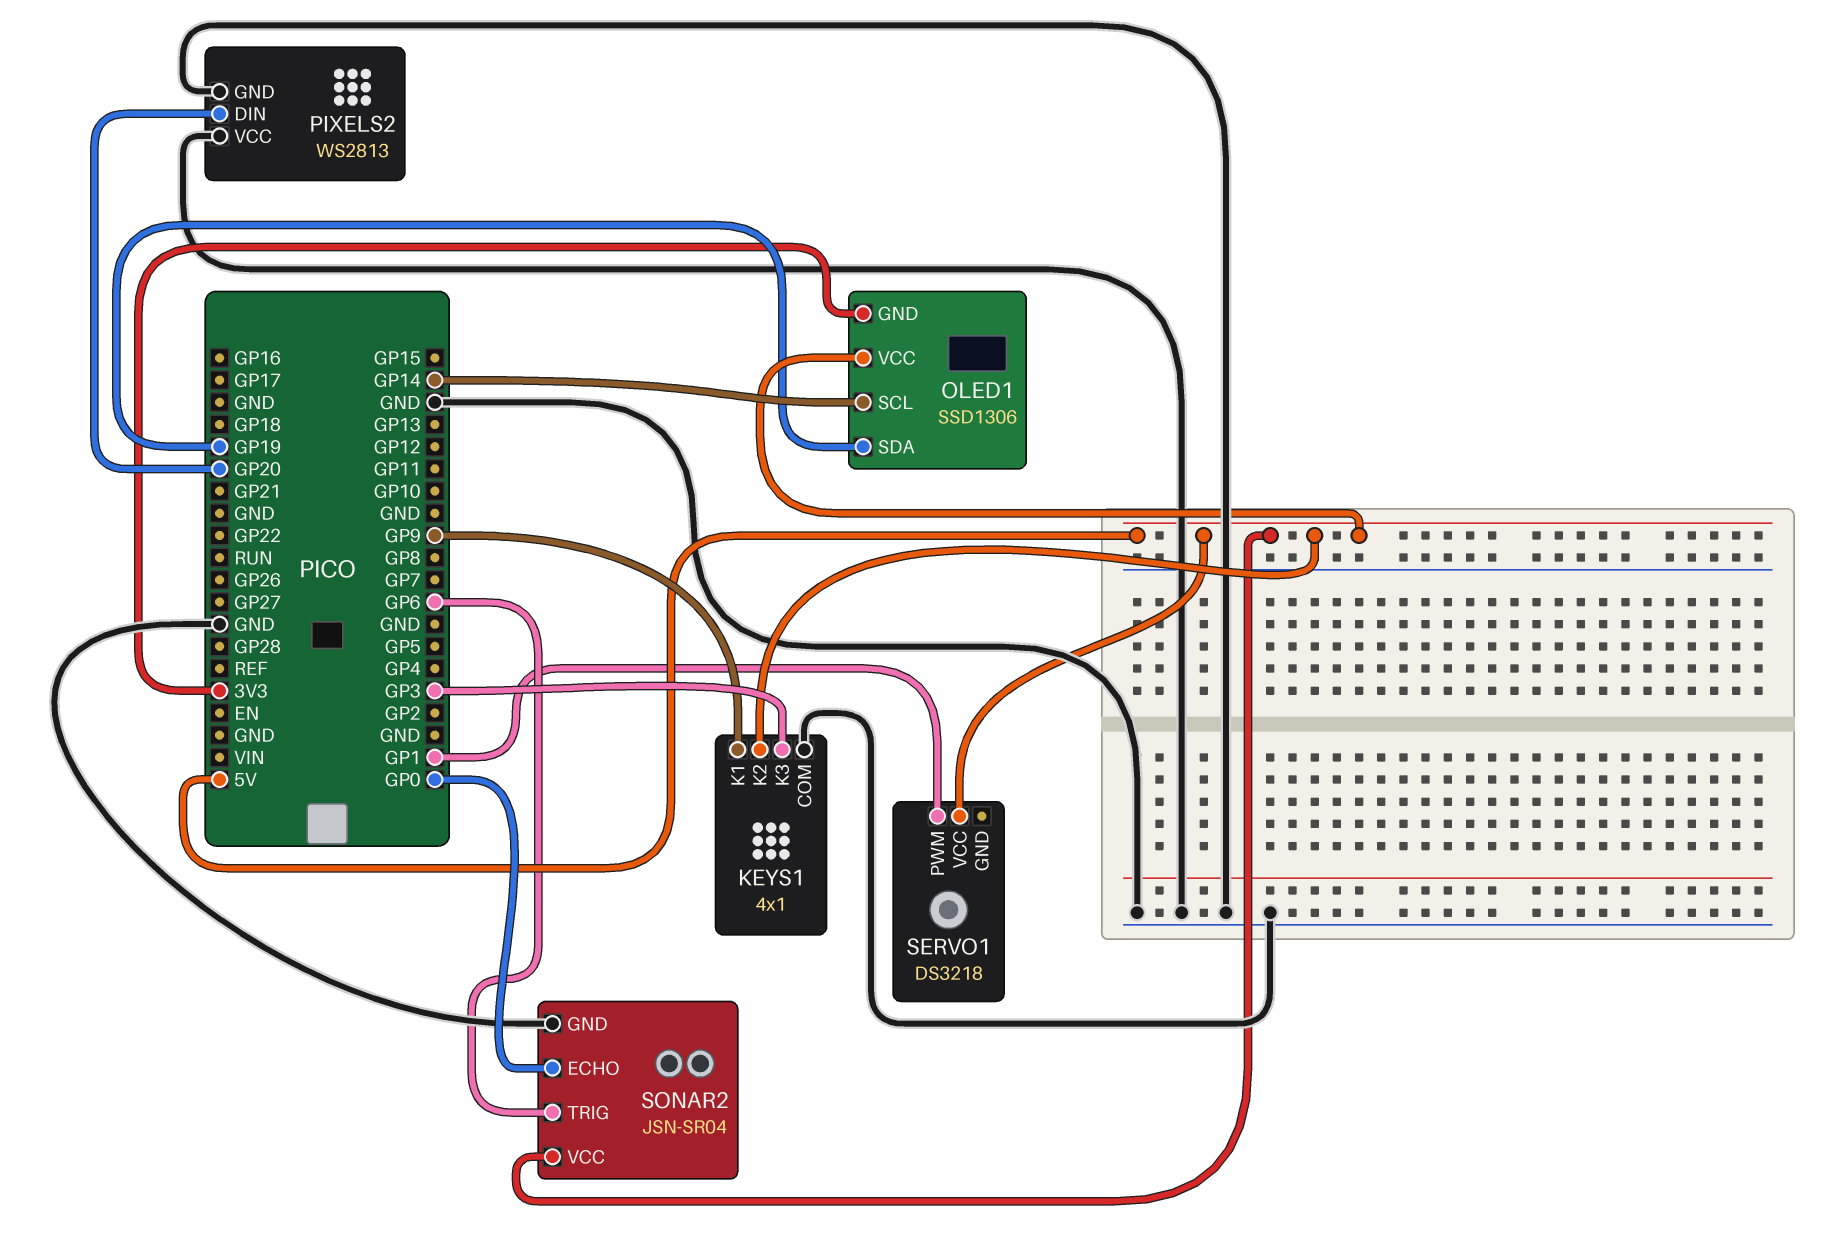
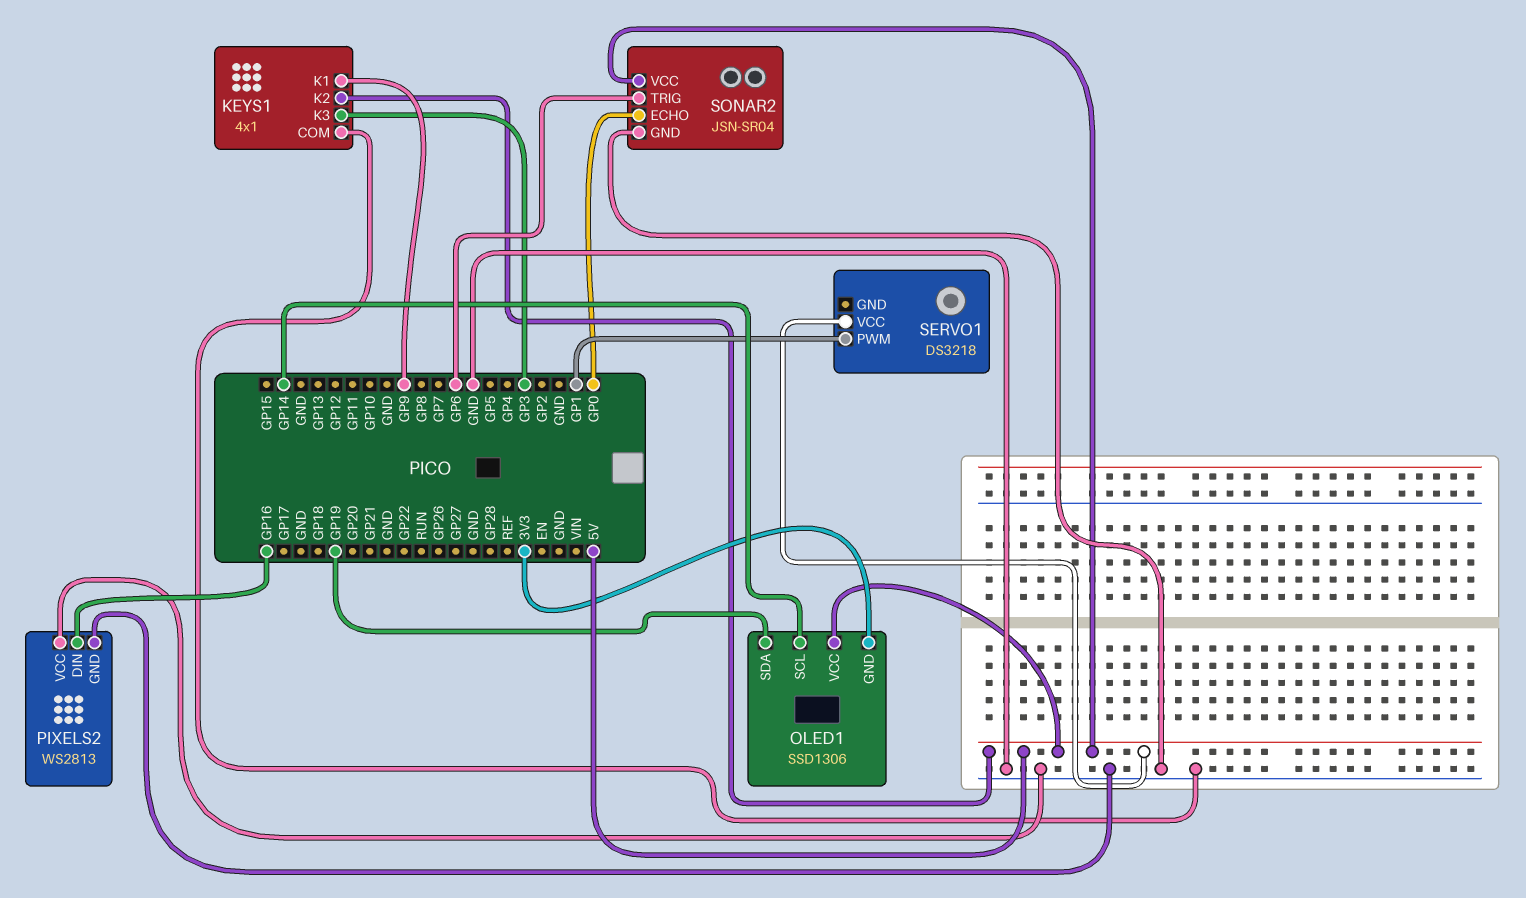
PIXELS2 pin DIN: GP20 -> GP16

